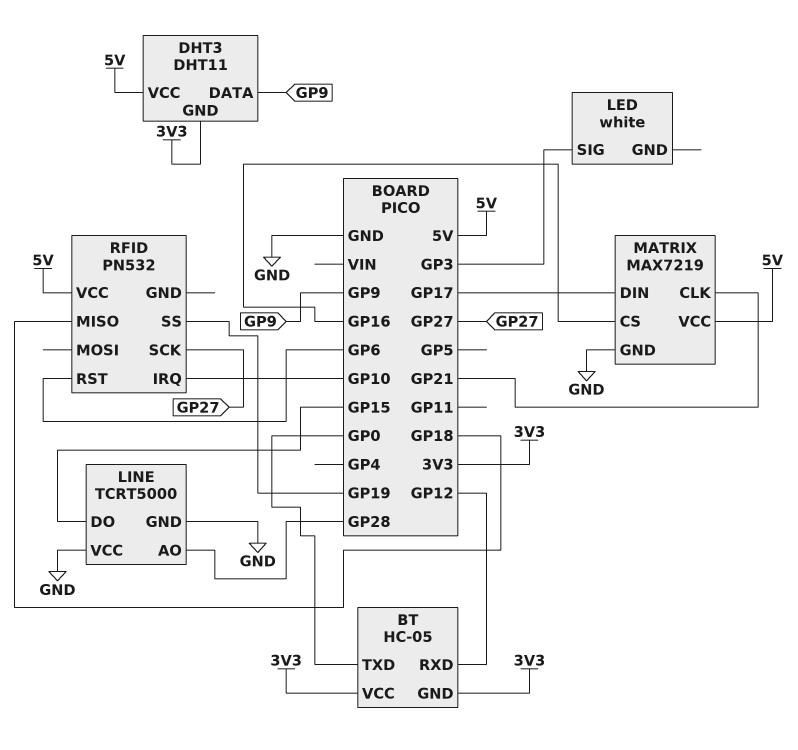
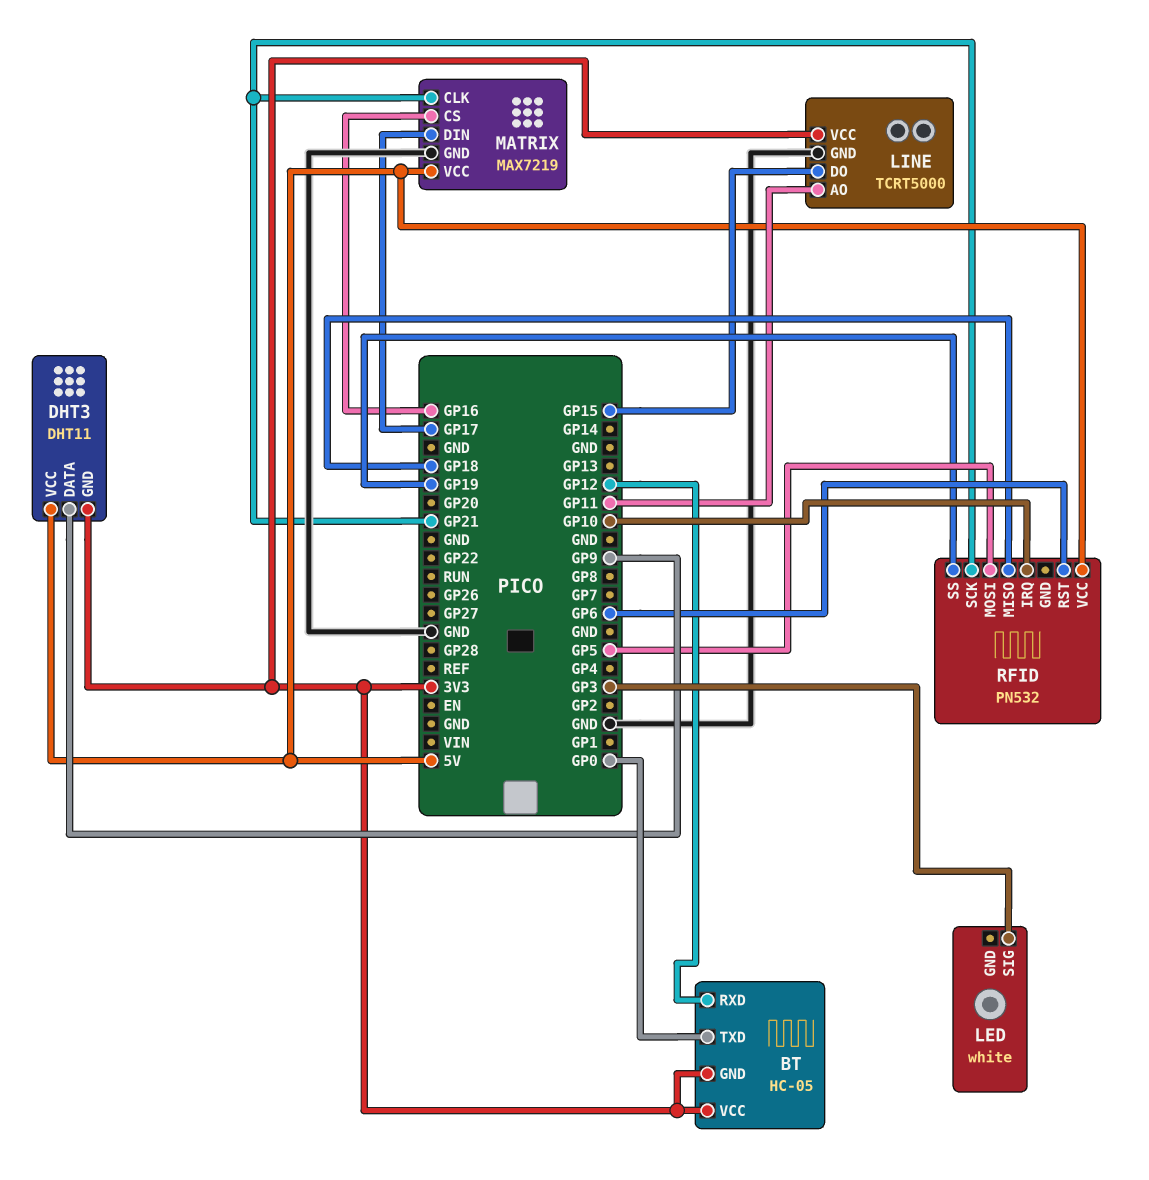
LINE pin AO: GP28 -> GP11
LINE pin VCC: GND -> 3V3
RFID pin MOSI: none -> GP5
RFID pin SCK: GP27 -> GP21

